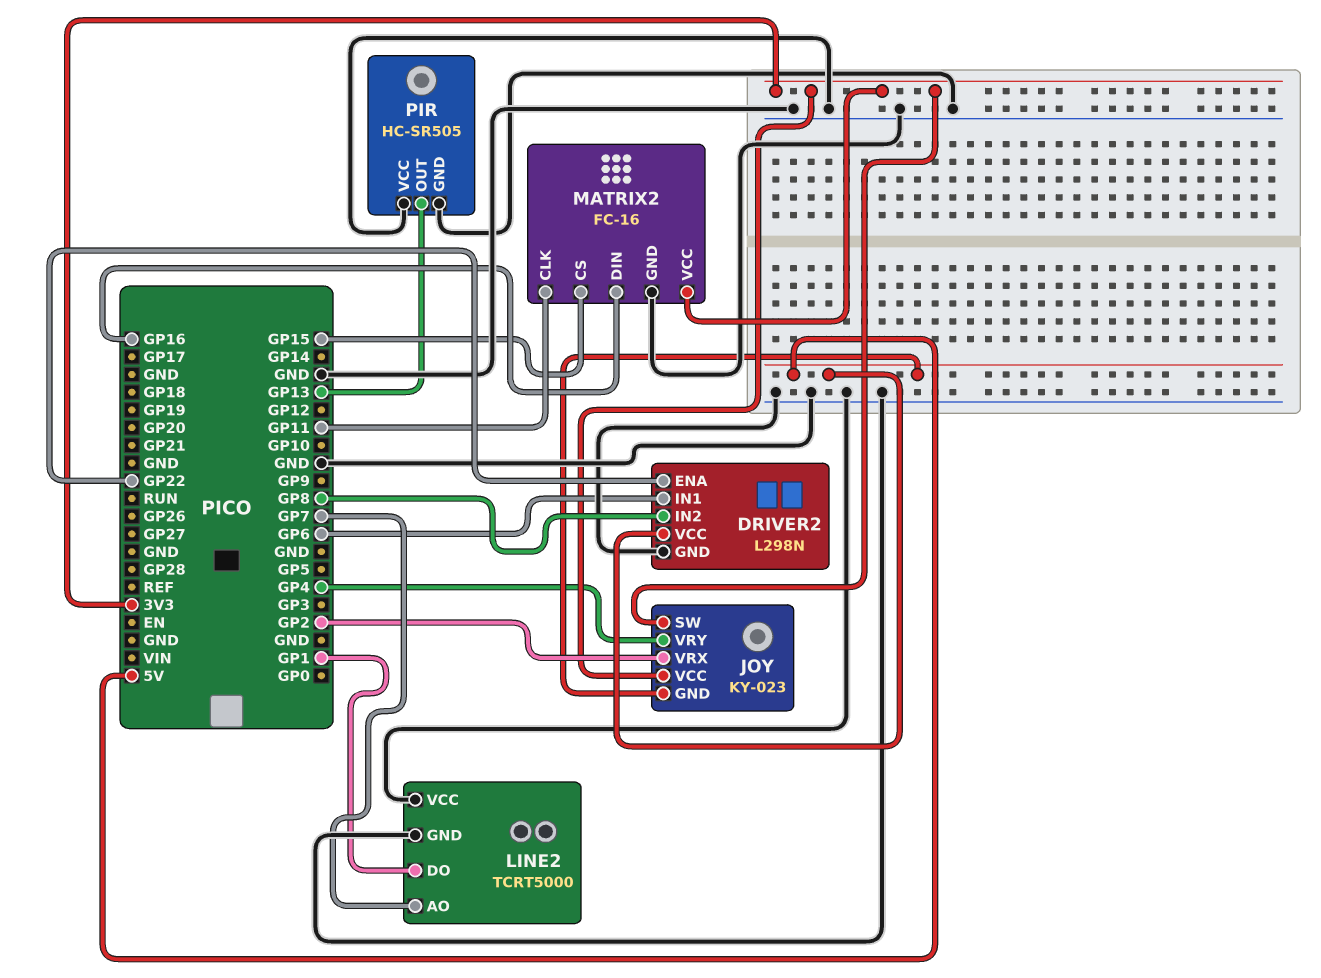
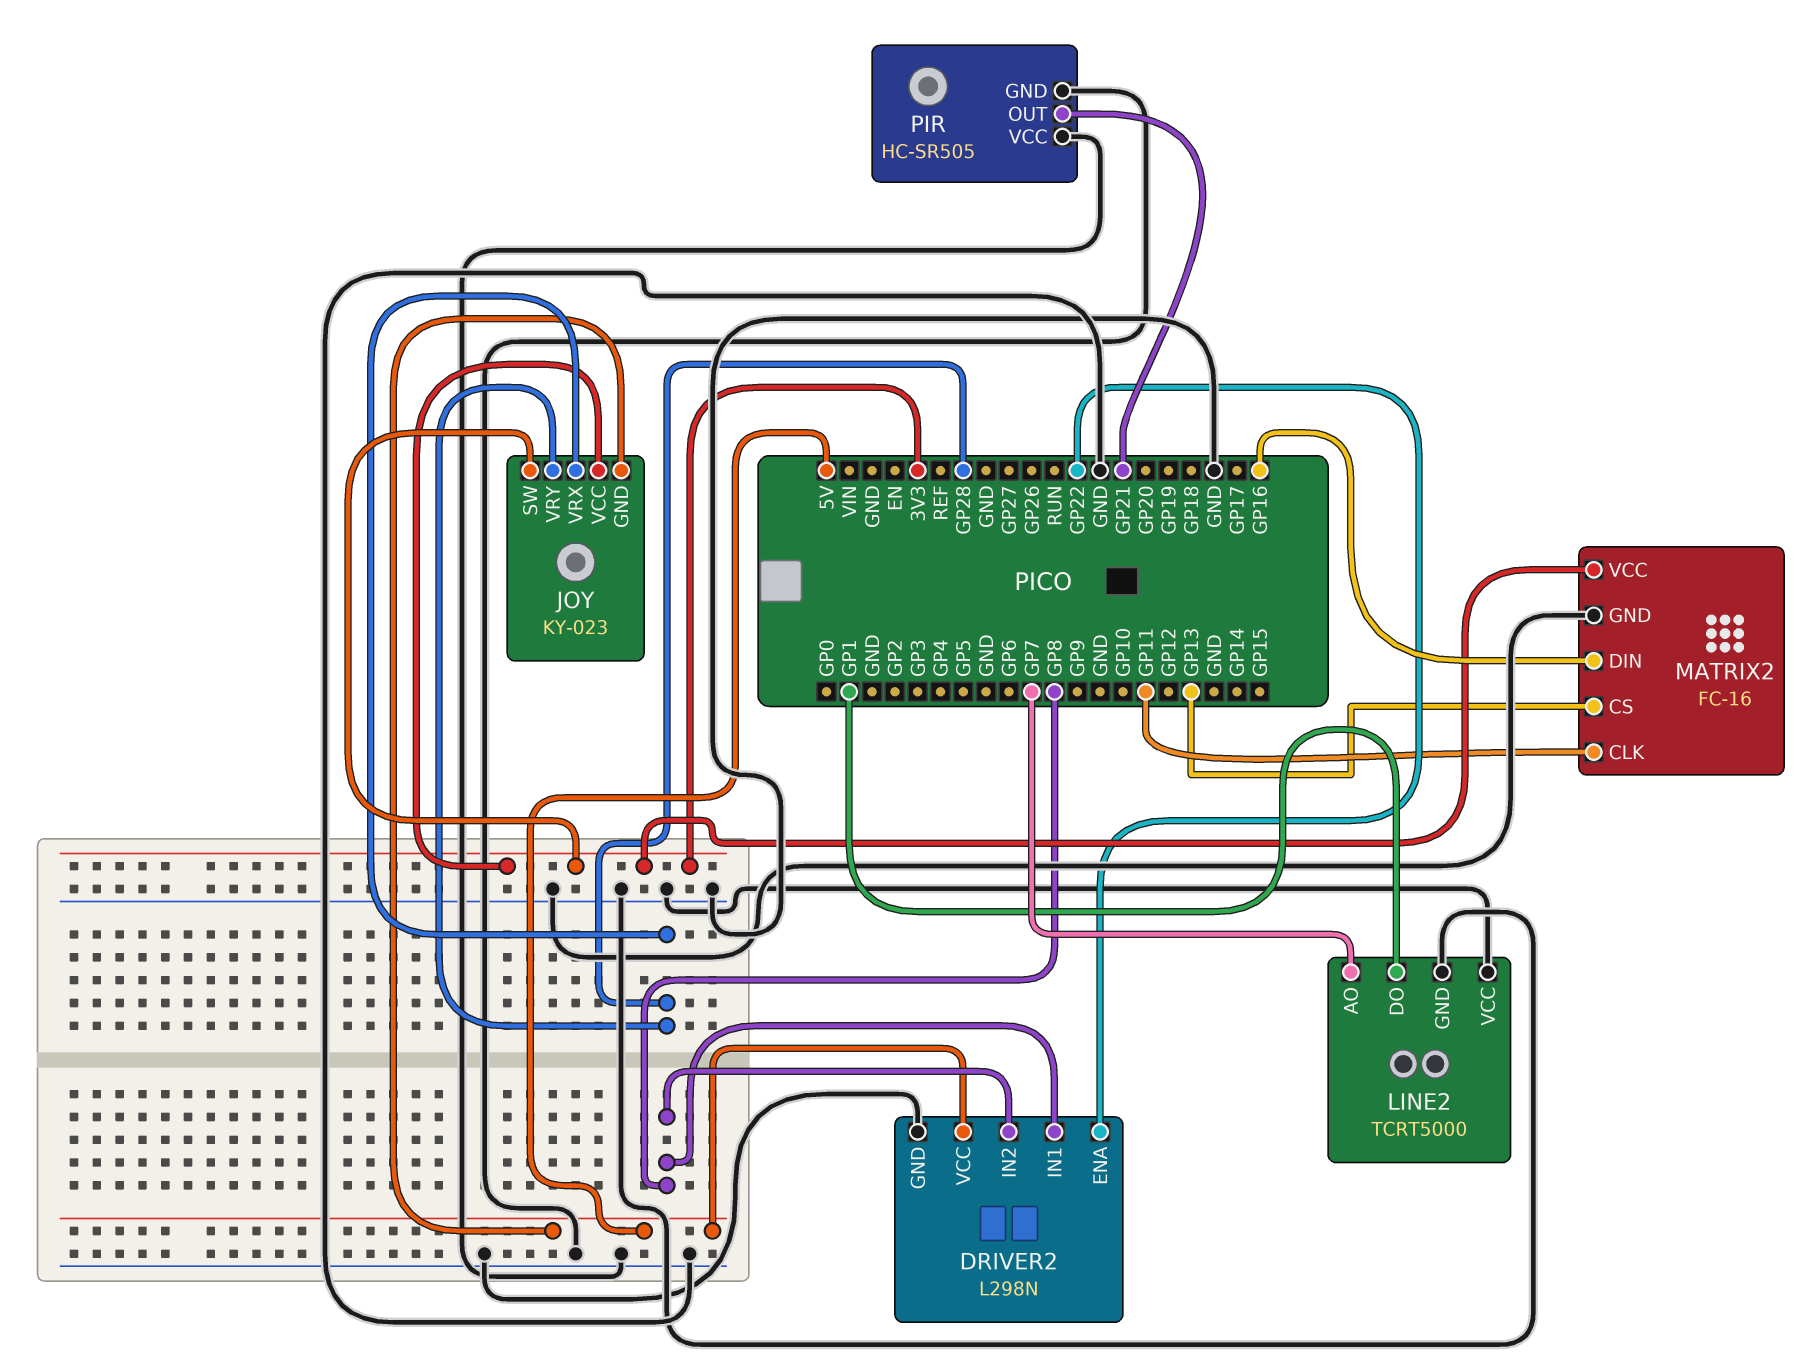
DRIVER2 pin IN1: GP6 -> GP8
JOY pin VRX: GP2 -> GP28
JOY pin VRY: GP4 -> GP28
MATRIX2 pin CS: GP15 -> GP13
PIR pin OUT: GP13 -> GP21

